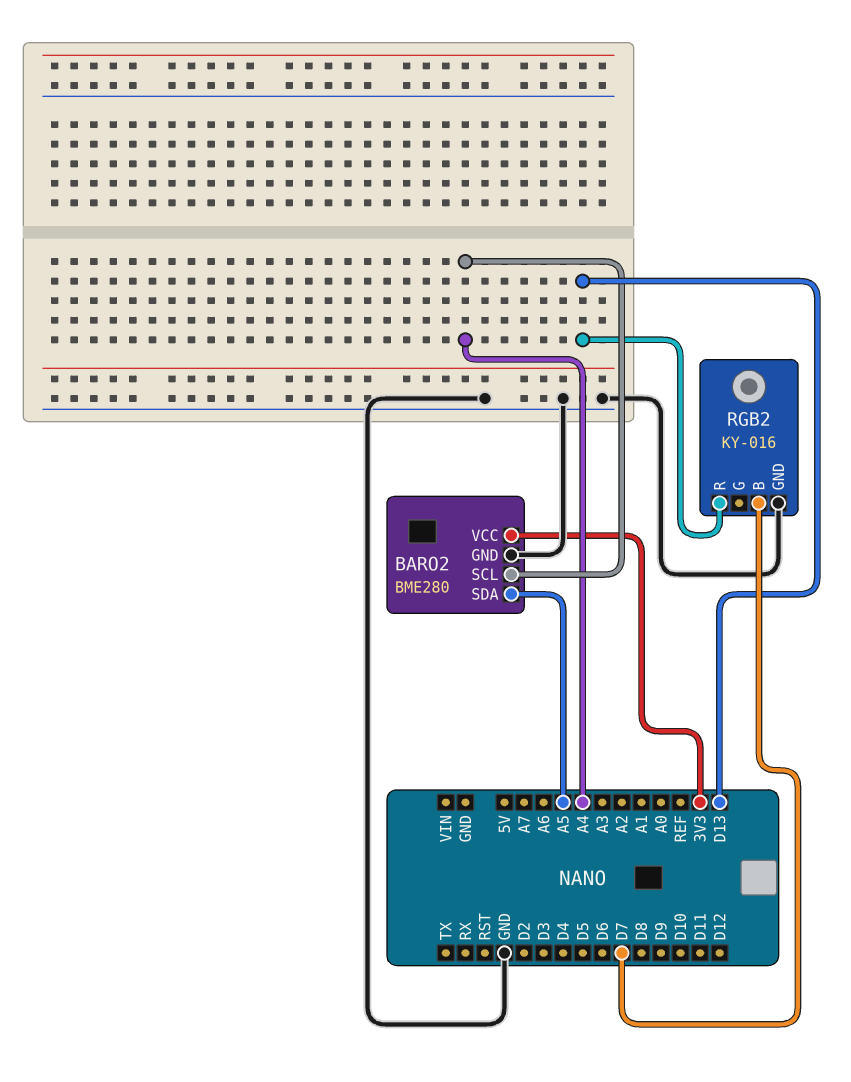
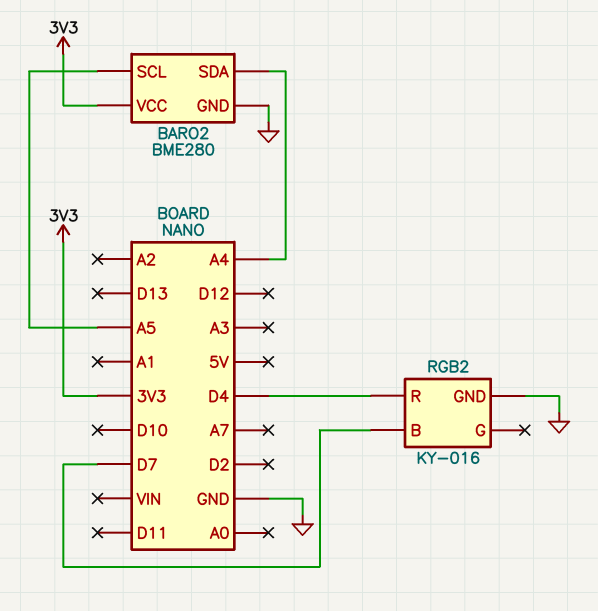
BARO2 pin SCL: A4 -> A5
BARO2 pin SDA: A5 -> A4
RGB2 pin R: D13 -> D4

